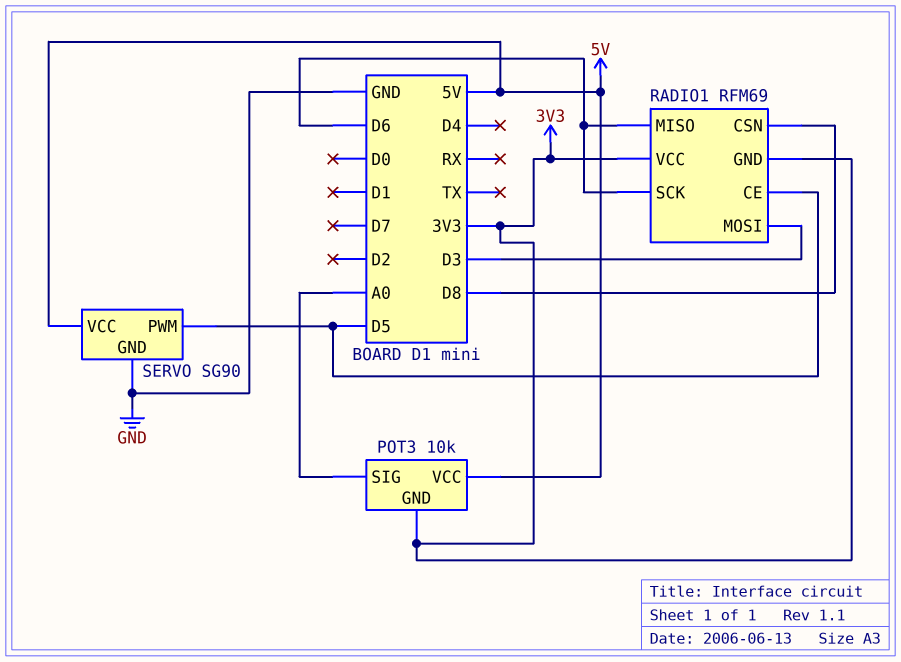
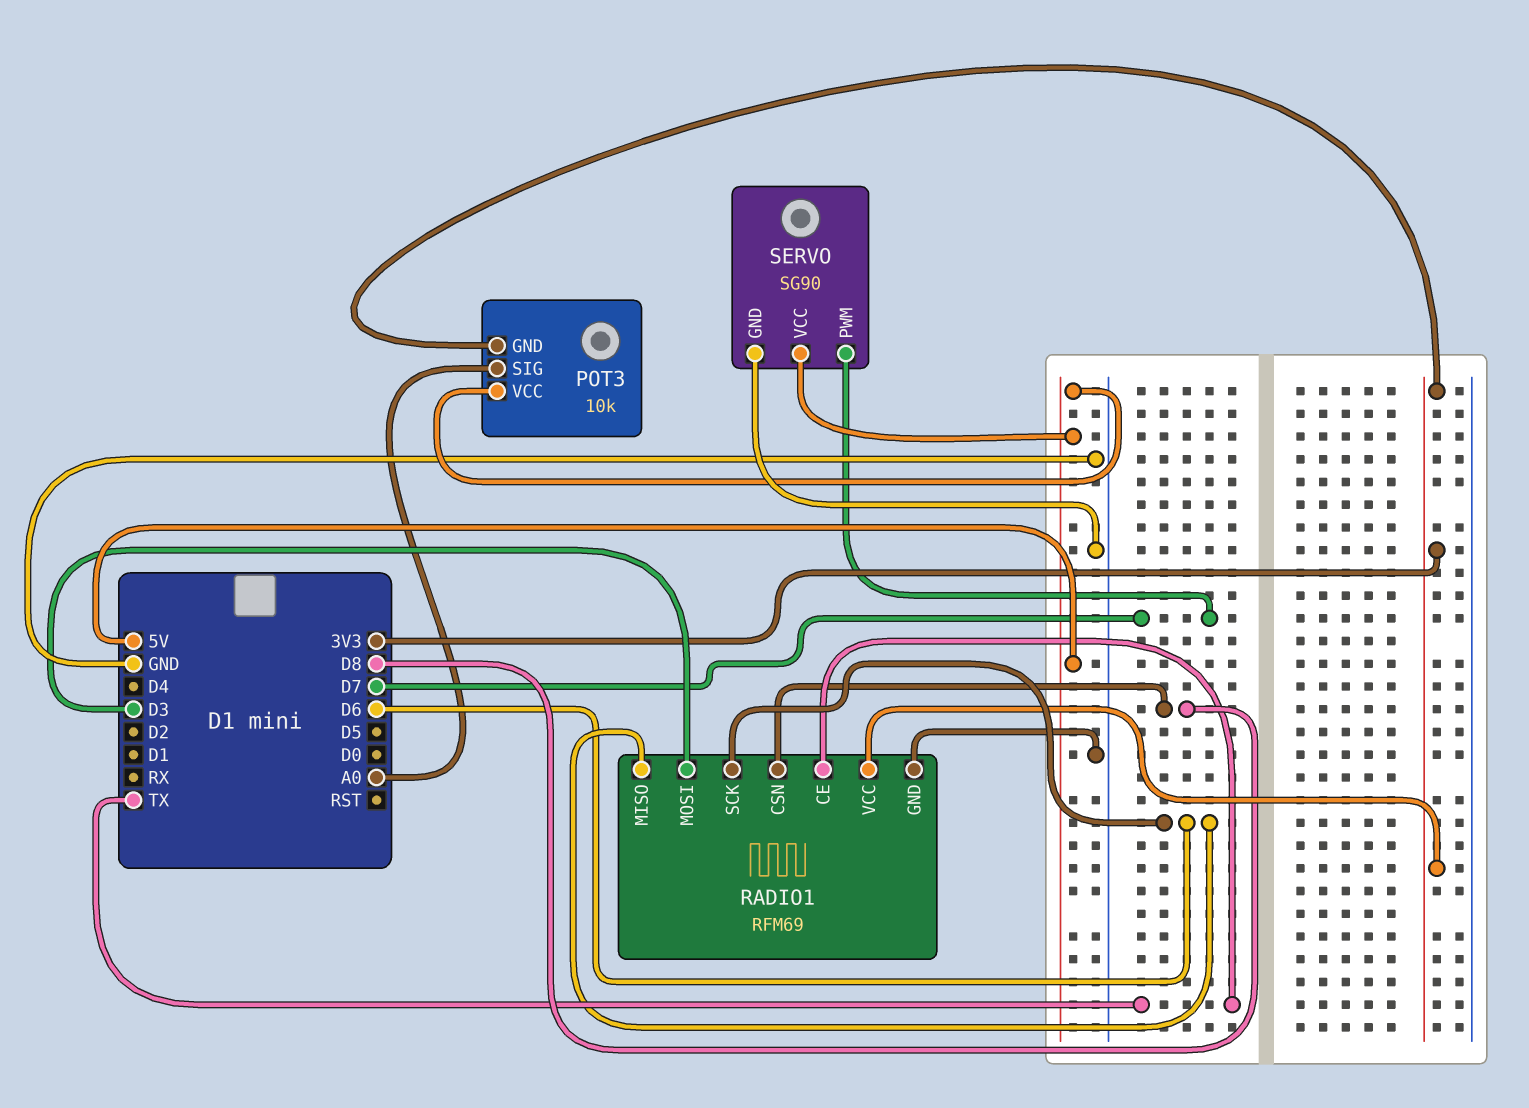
RADIO1 pin CE: D5 -> TX
RADIO1 pin GND: 3V3 -> GND
SERVO pin PWM: D5 -> D7

